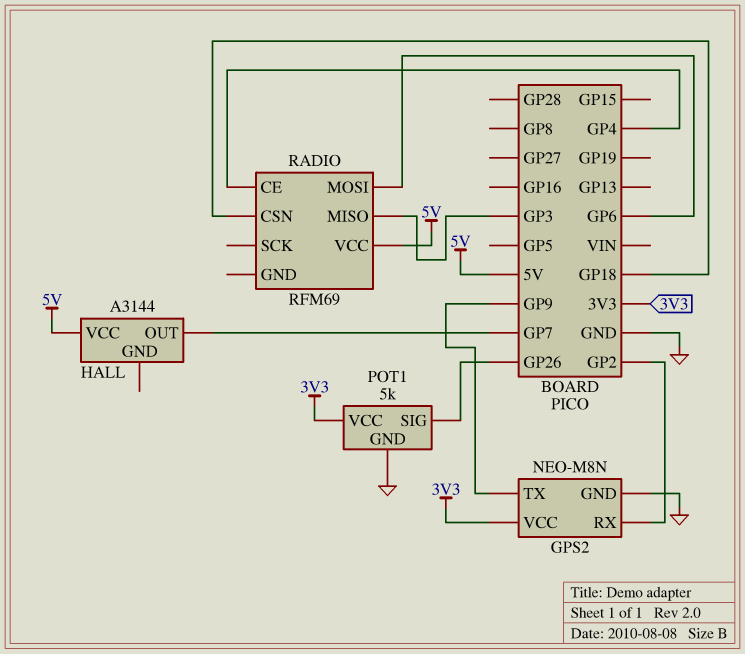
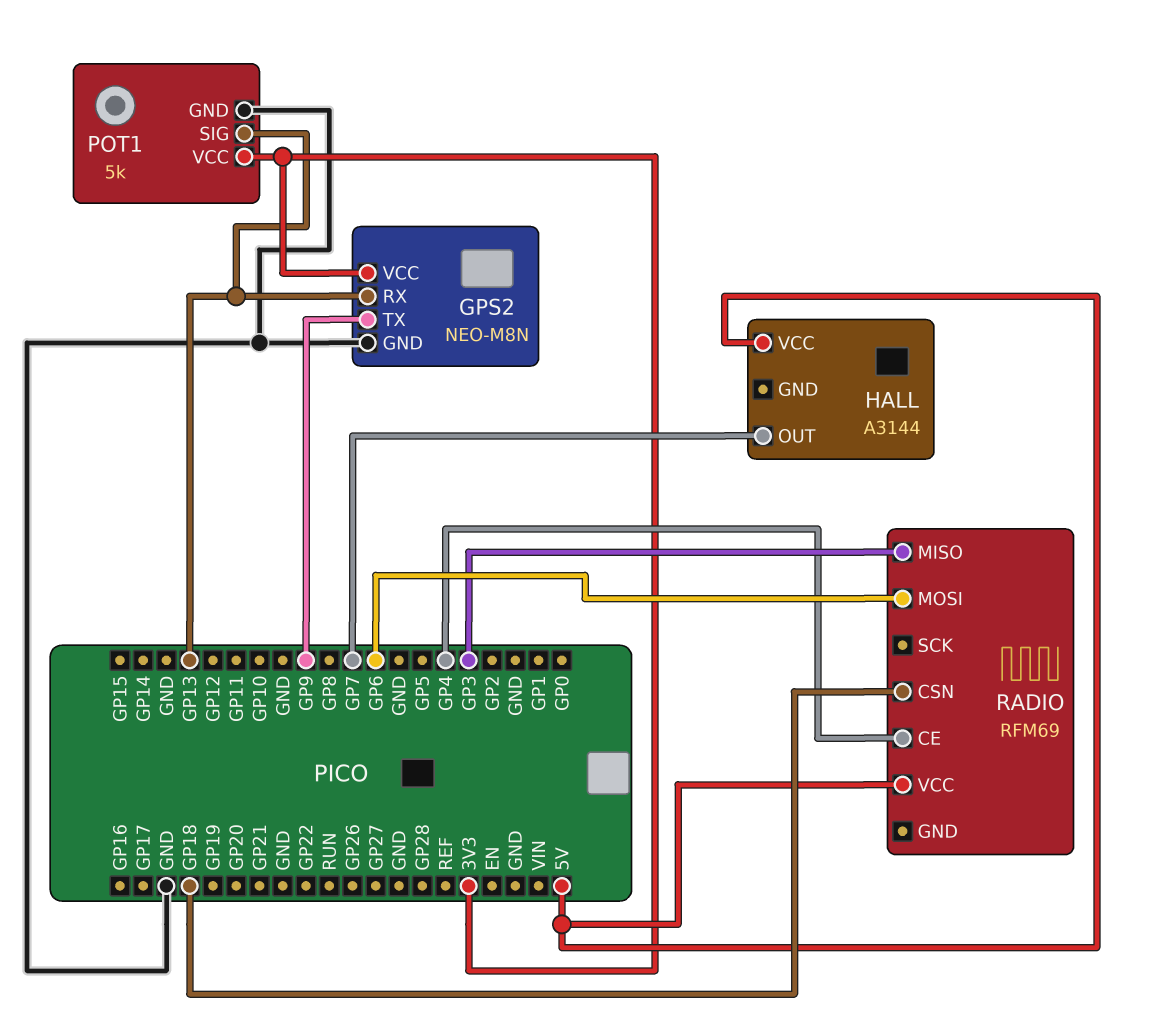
GPS2 pin RX: GP2 -> GP13
POT1 pin SIG: GP26 -> GP13

